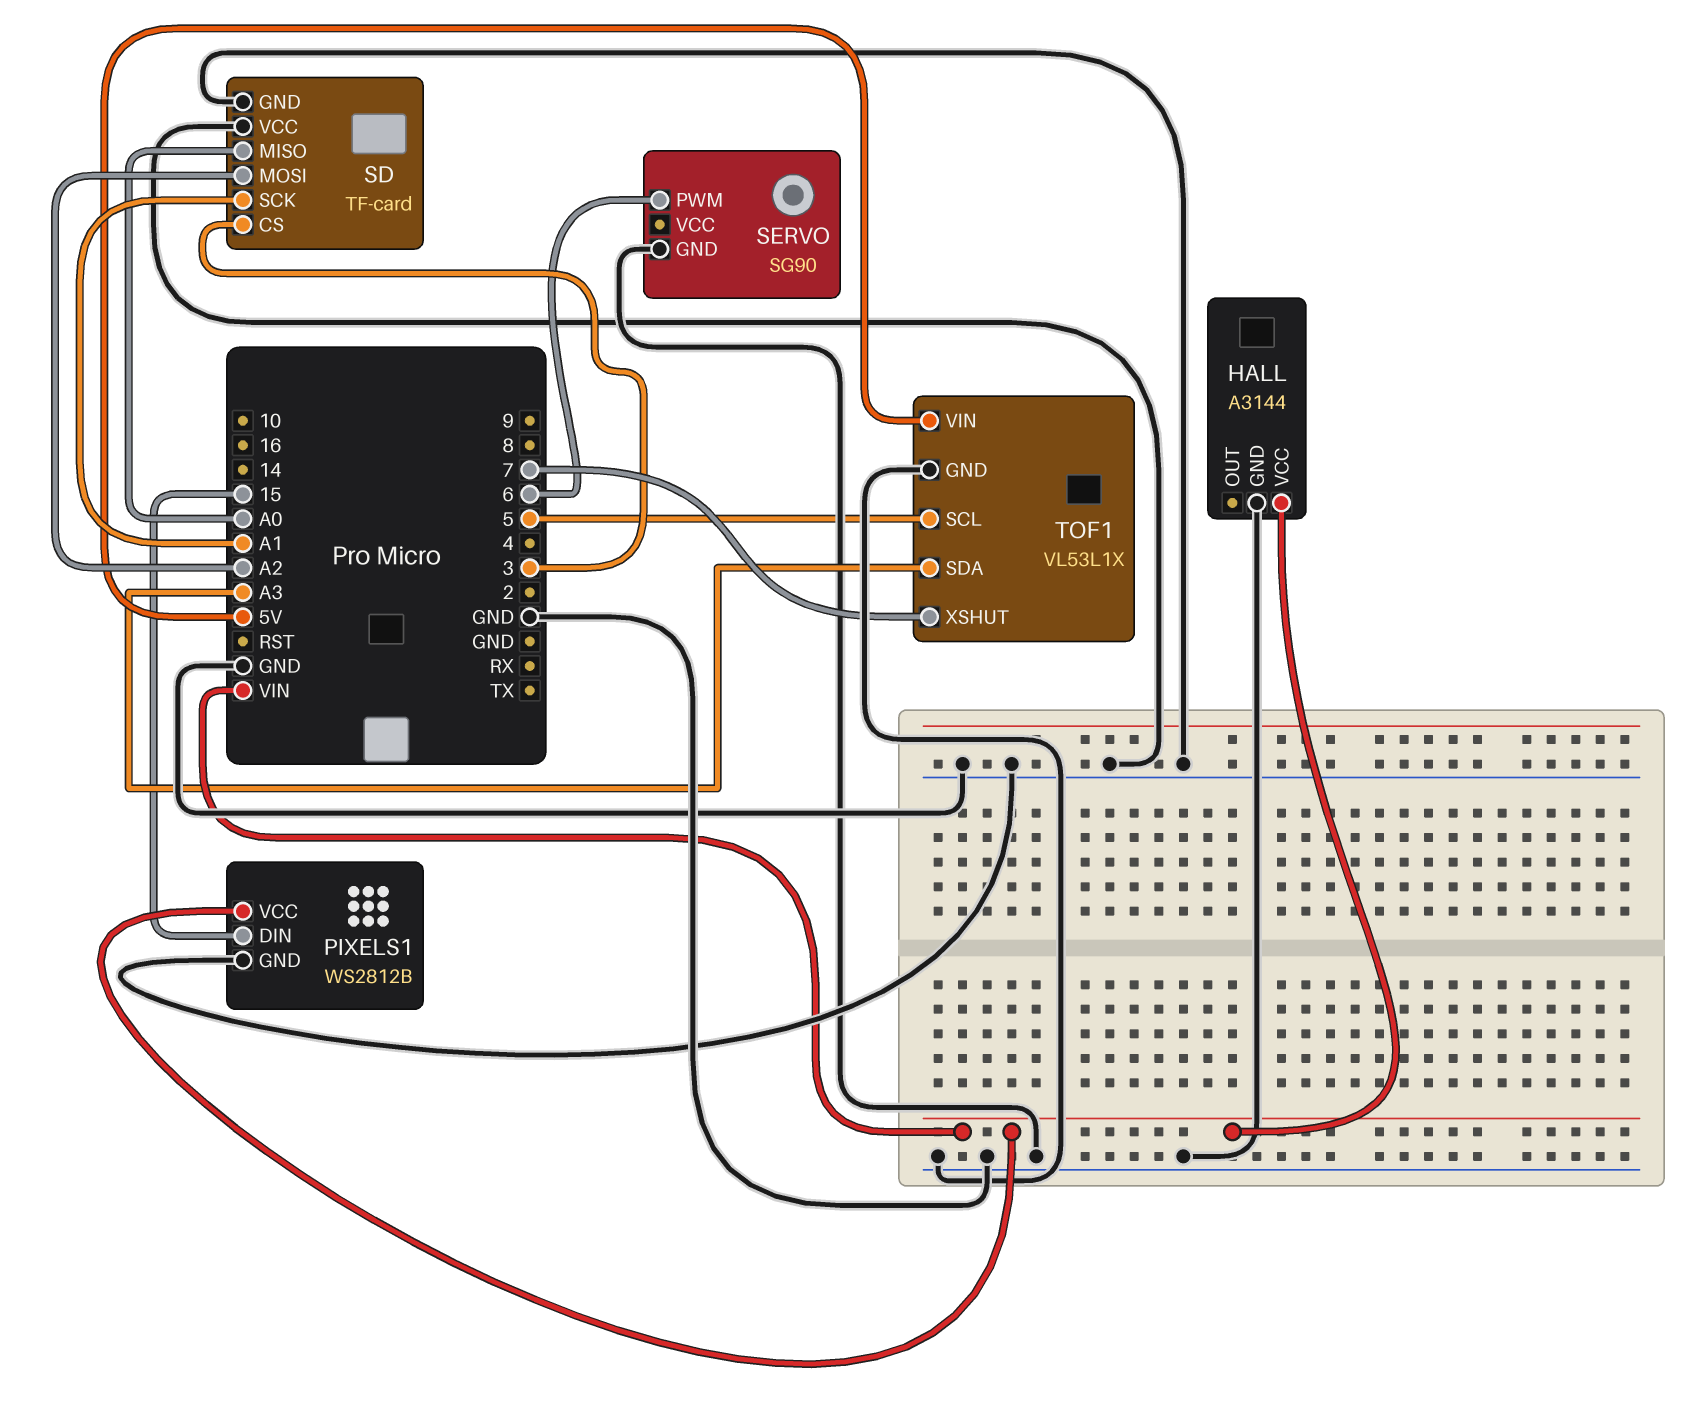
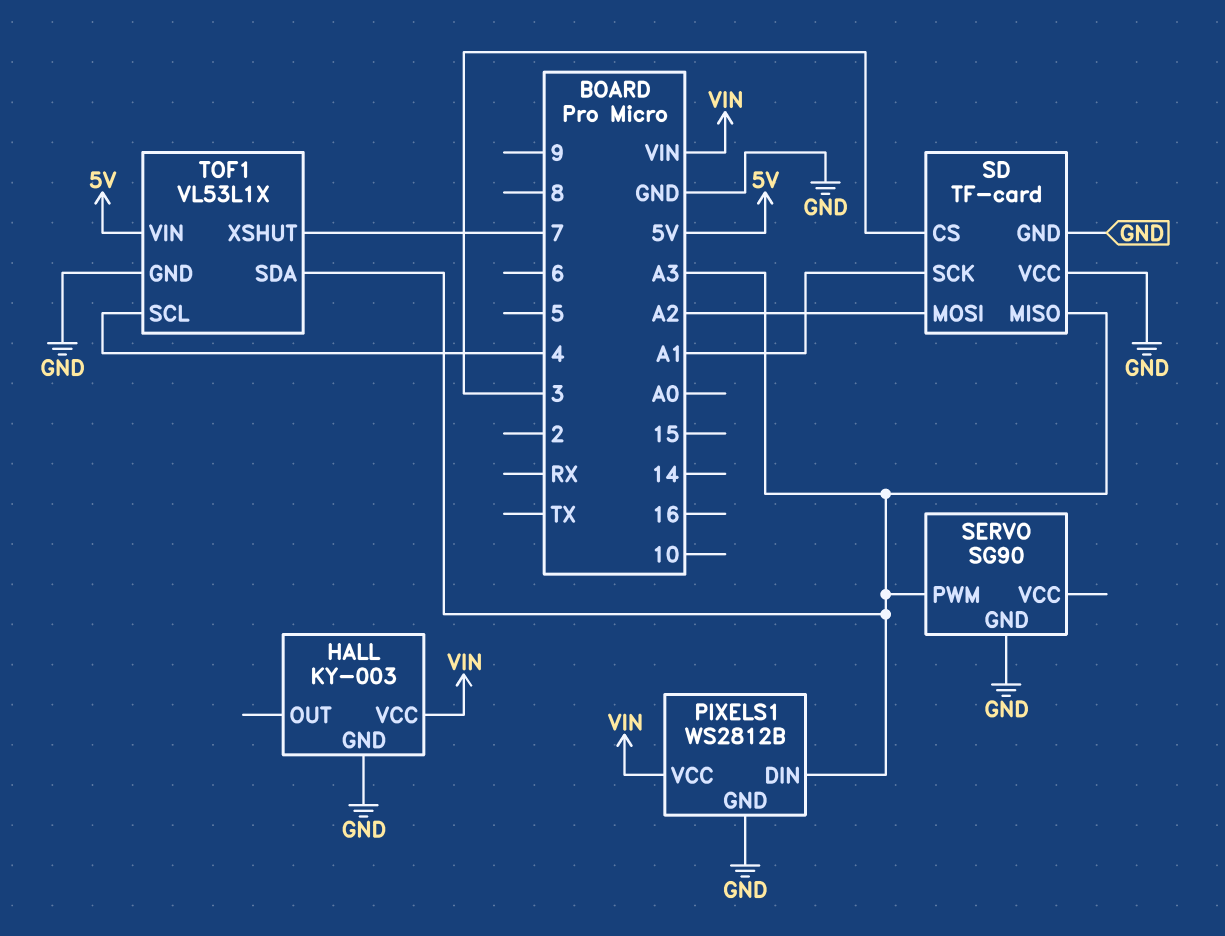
HALL: A3144 -> KY-003
PIXELS1 pin DIN: 15 -> A3
SD pin MISO: A0 -> A3
SERVO pin PWM: 6 -> A3
TOF1 pin SCL: 5 -> 4

